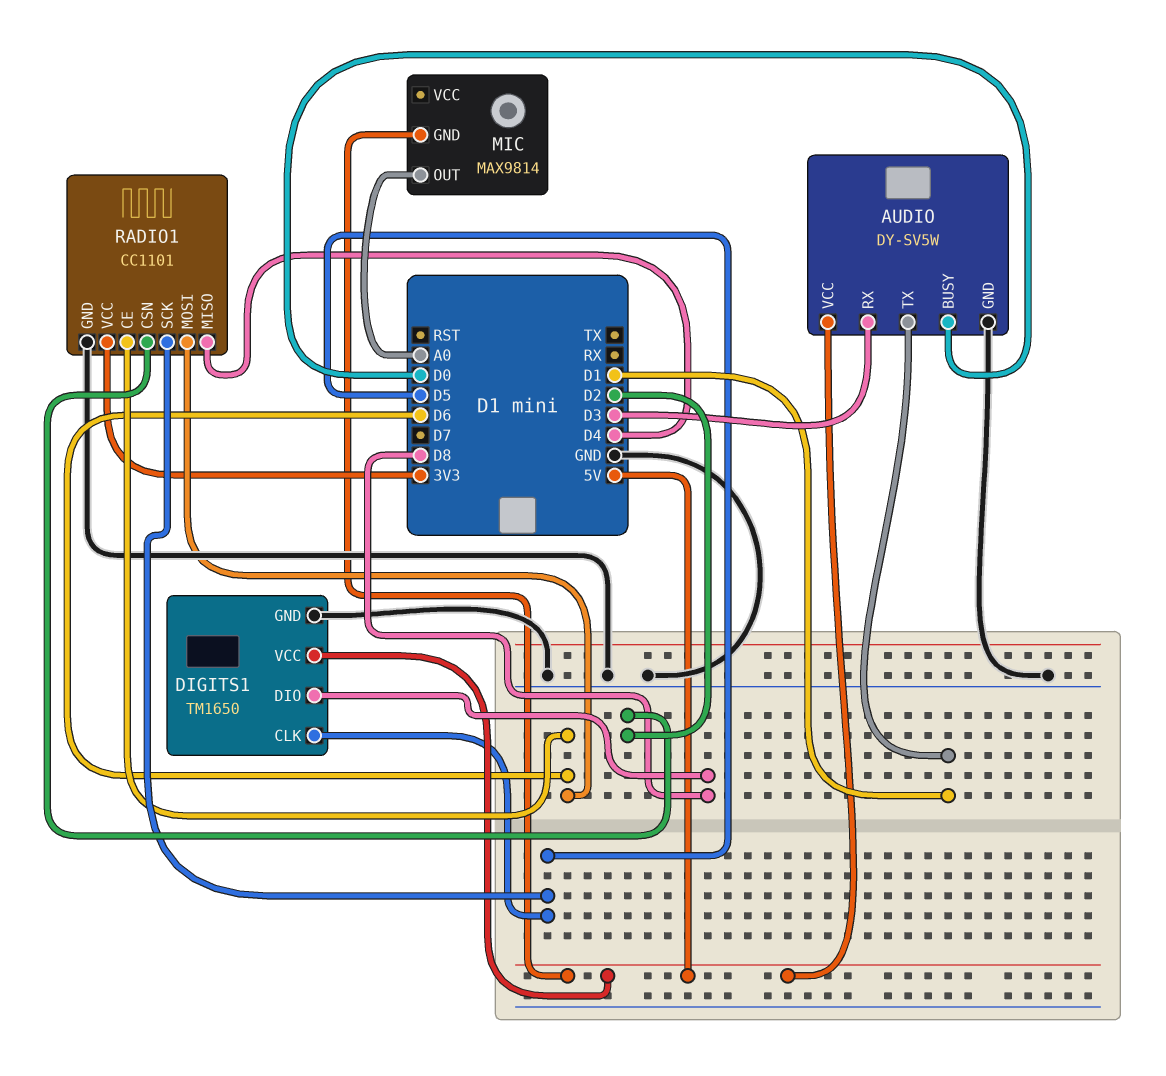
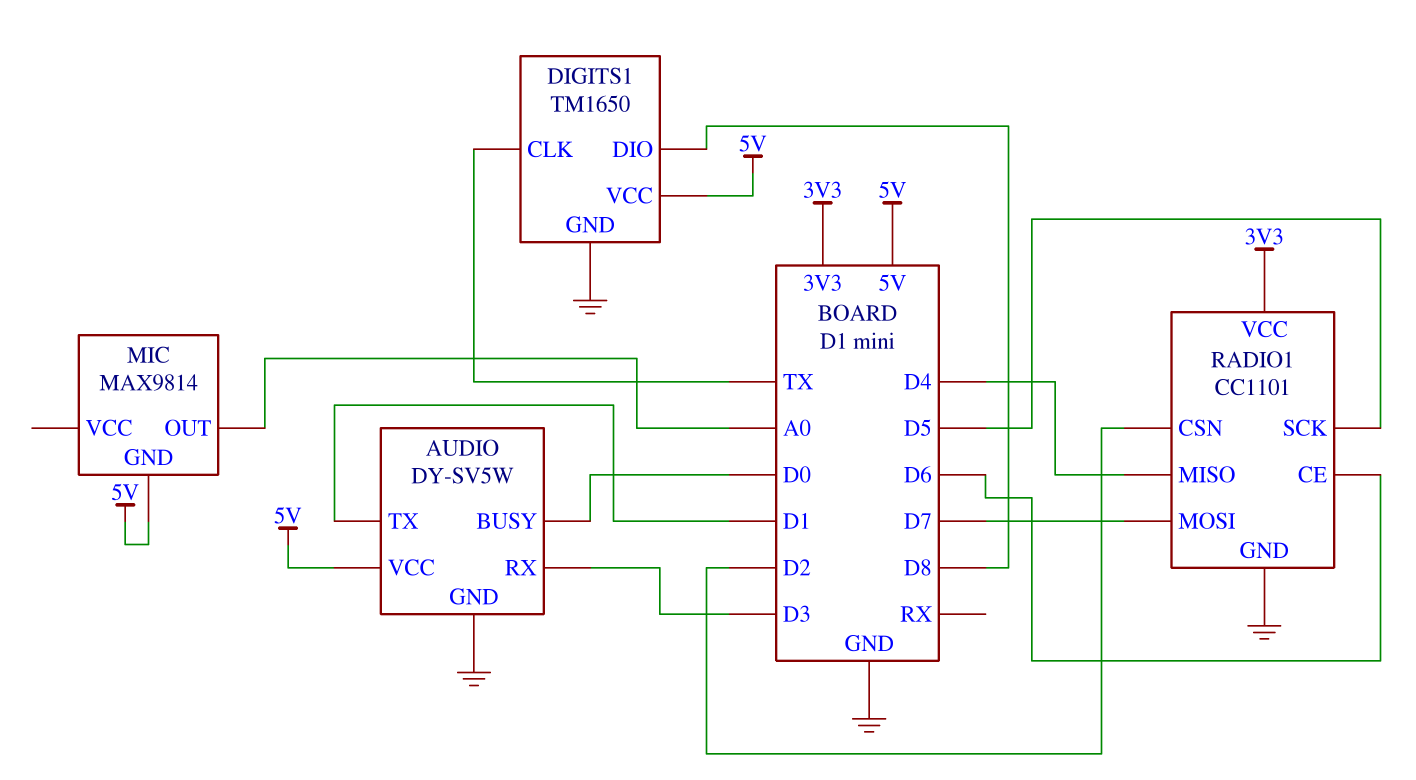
DIGITS1 pin CLK: D5 -> TX
RADIO1 pin MOSI: D6 -> D7

